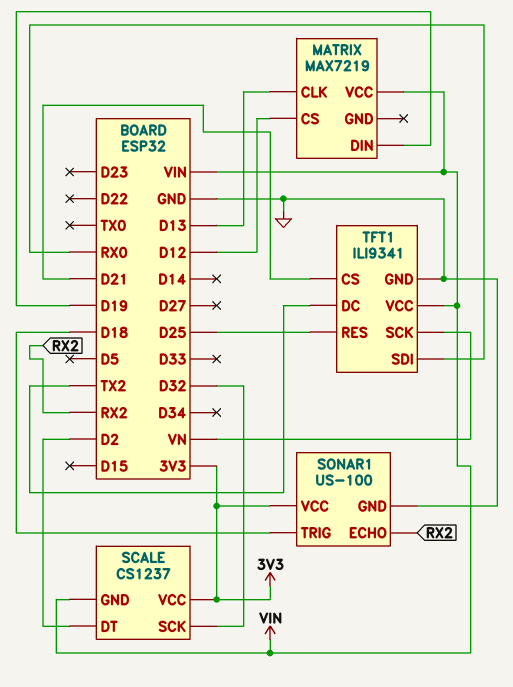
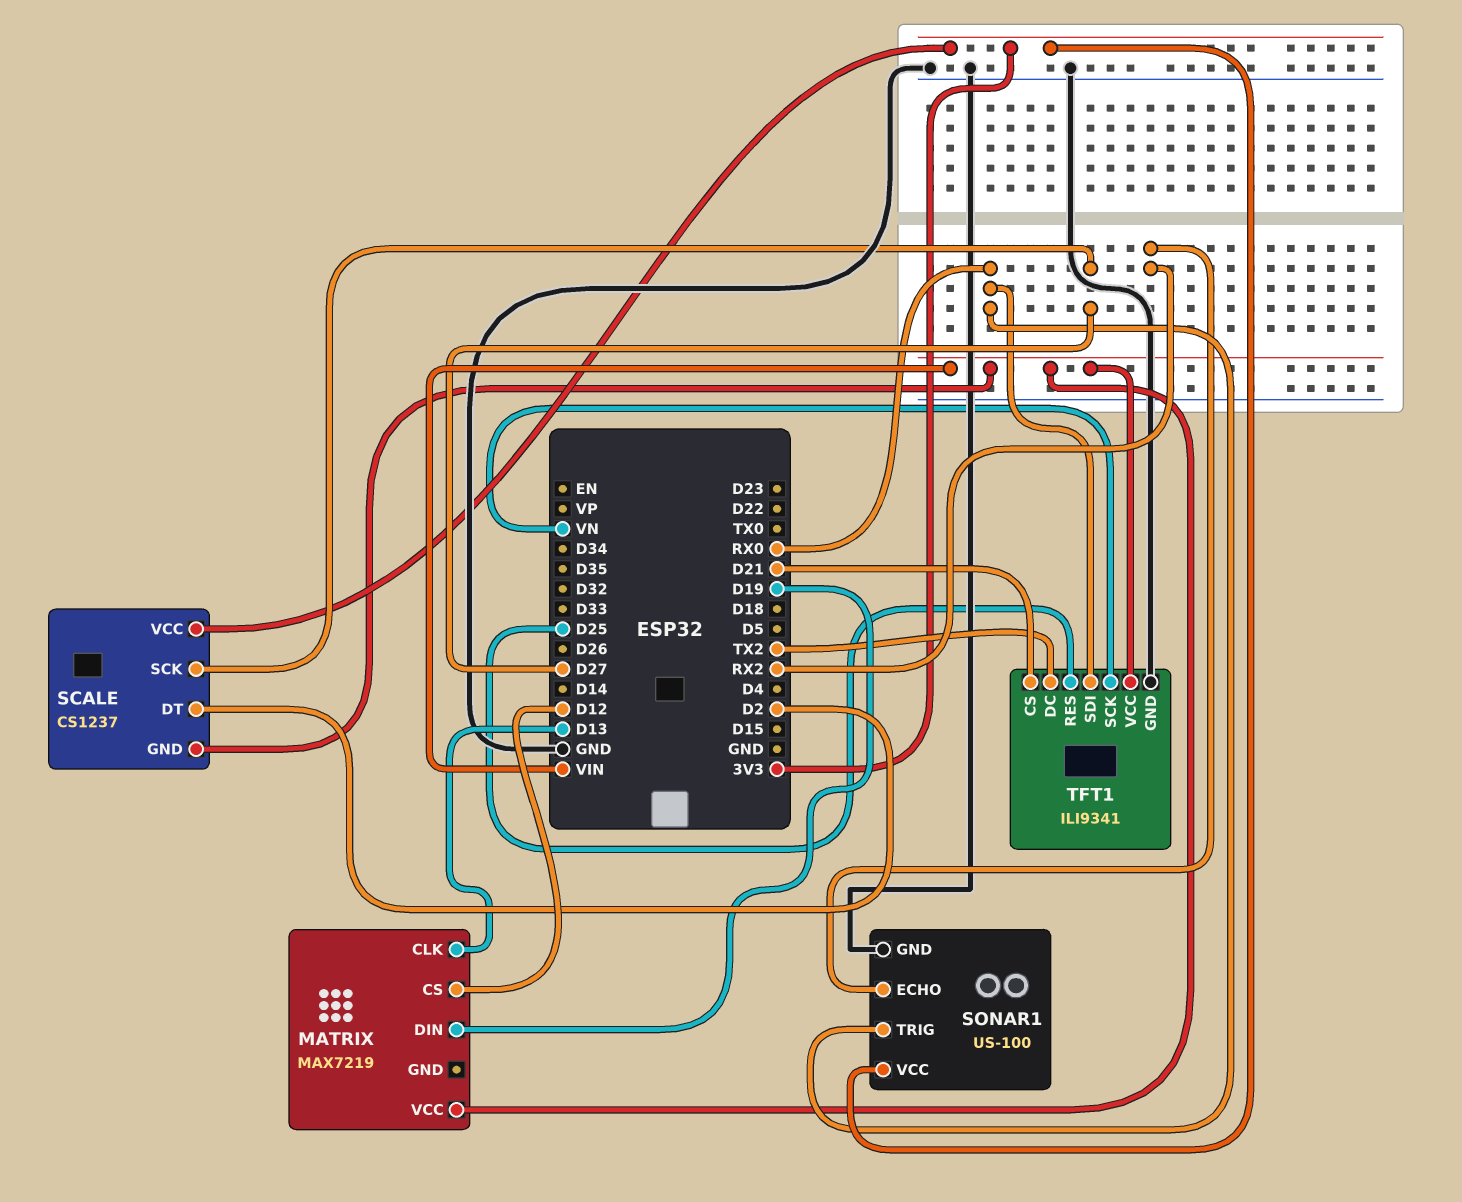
SCALE pin SCK: D32 -> D27
SONAR1 pin TRIG: D18 -> RX0

